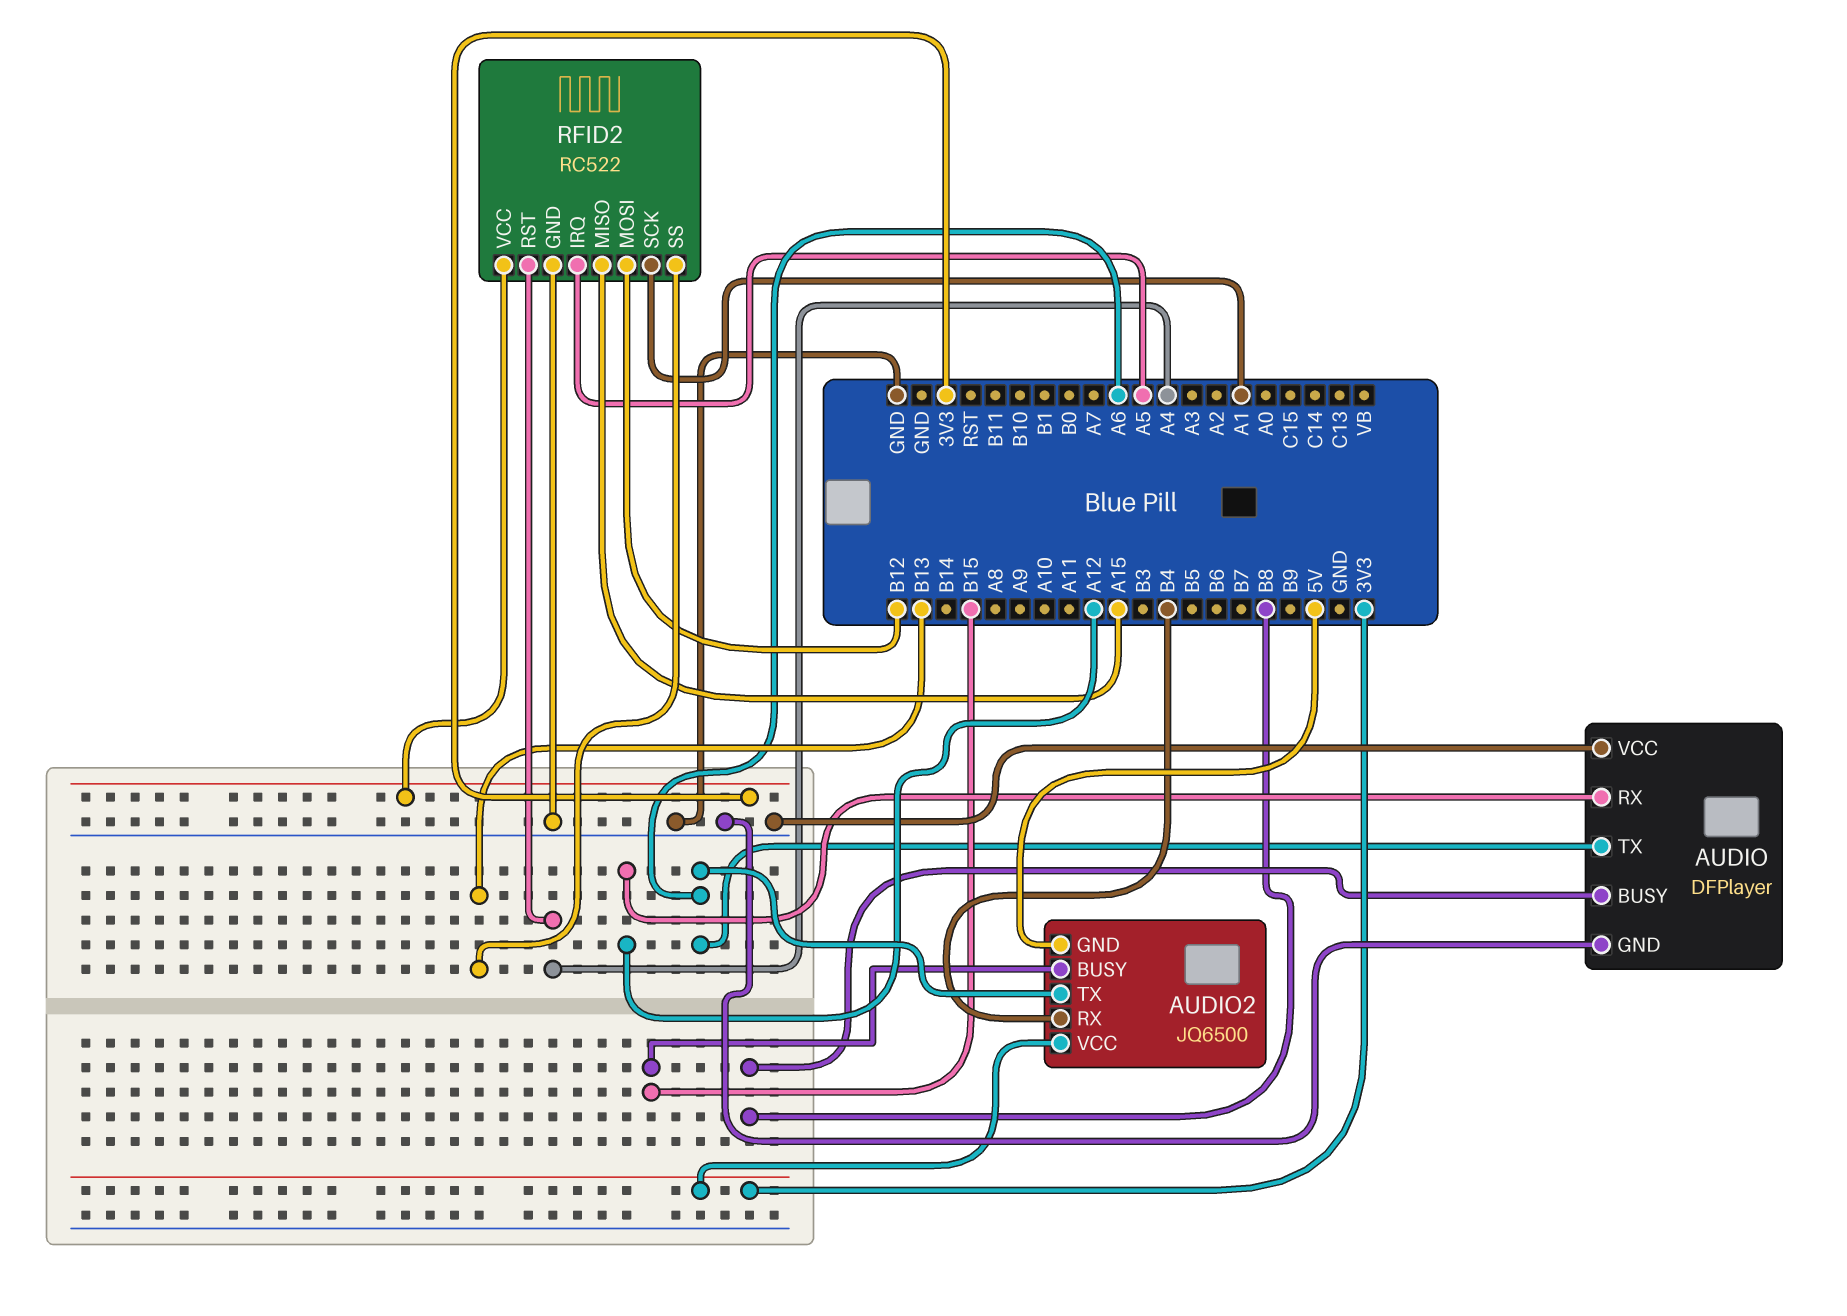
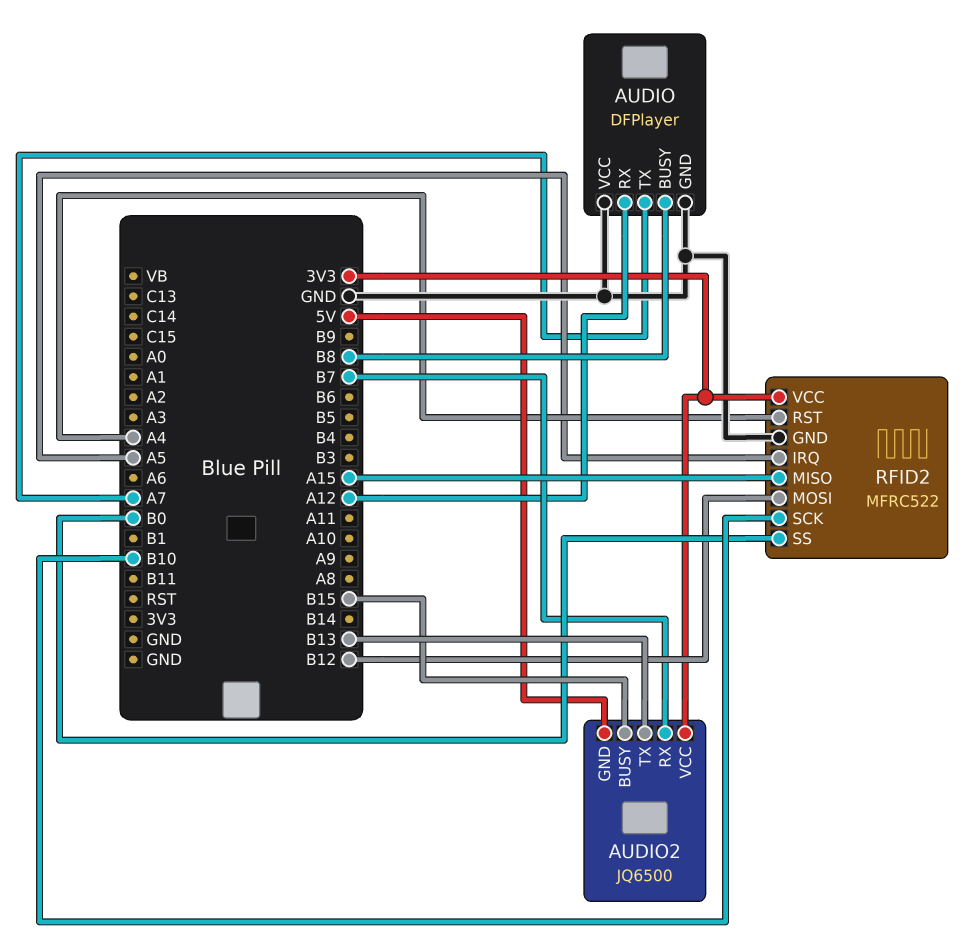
AUDIO pin TX: A6 -> A7
AUDIO2 pin RX: B4 -> B7
AUDIO2 pin TX: A6 -> B13
RFID2: RC522 -> MFRC522
RFID2 pin SCK: A1 -> B10
RFID2 pin SS: B13 -> B0

